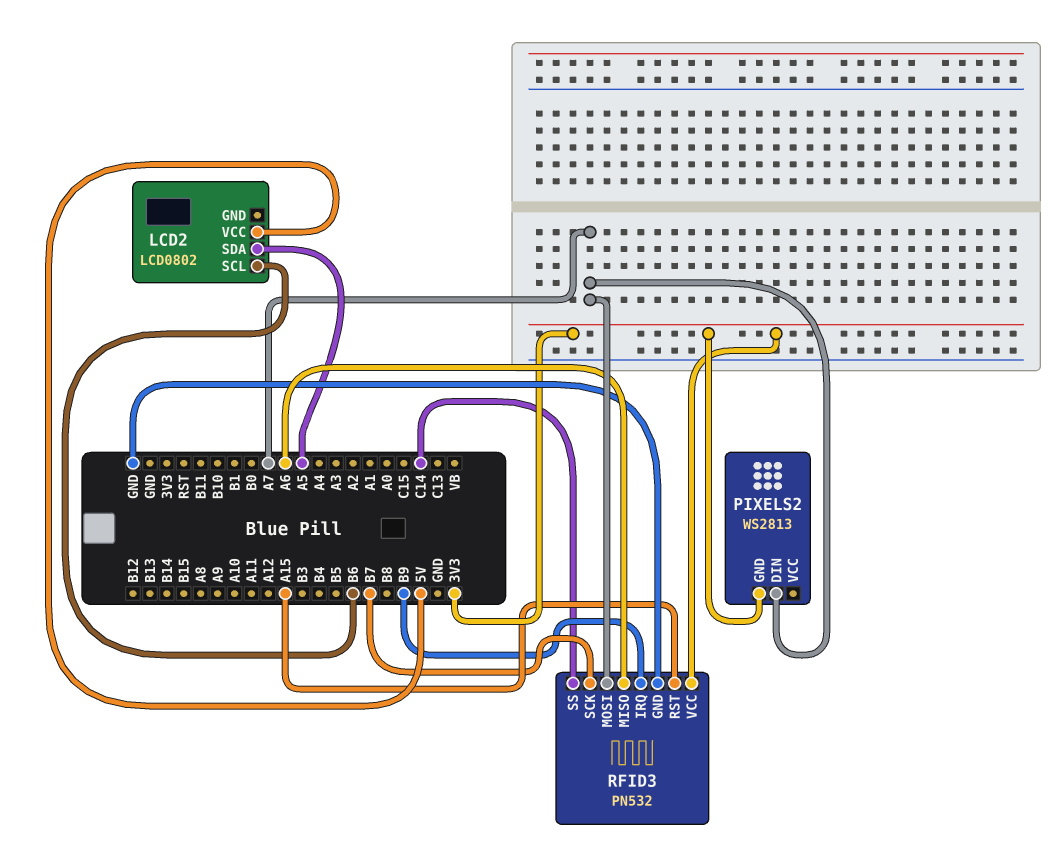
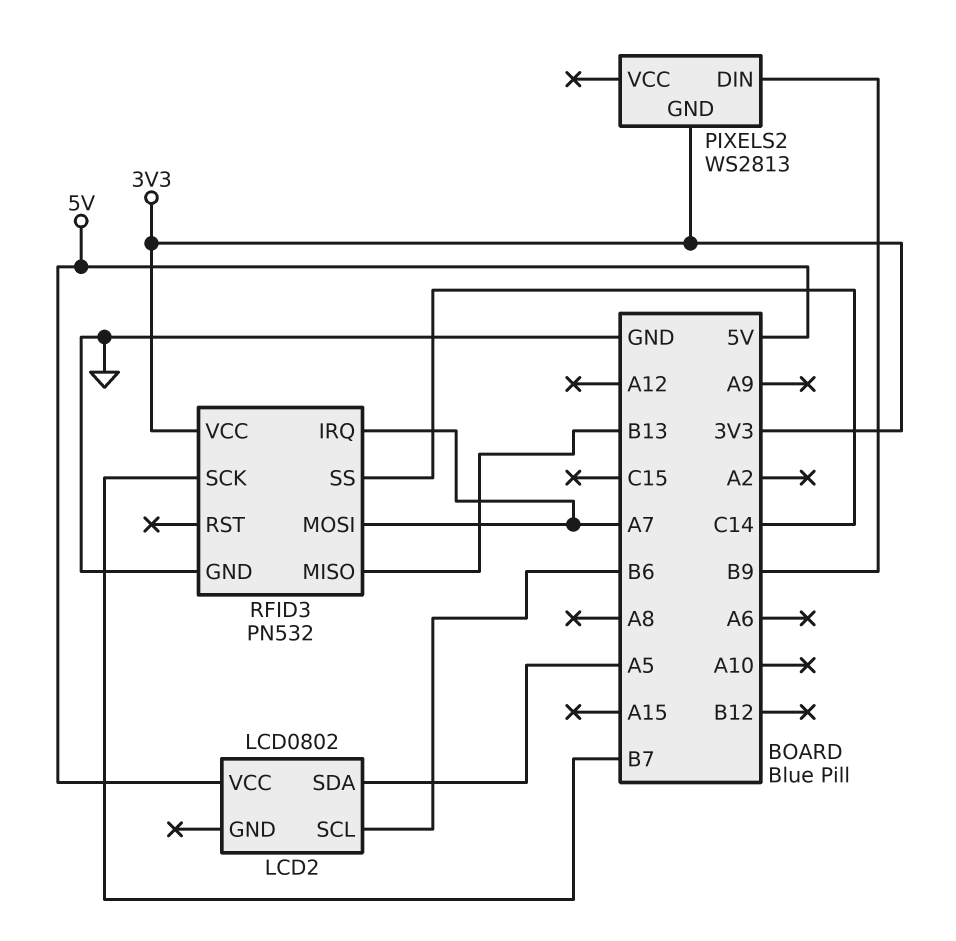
PIXELS2 pin DIN: A7 -> B9
RFID3 pin IRQ: B9 -> A7
RFID3 pin MISO: A6 -> B13
RFID3 pin RST: A15 -> none

